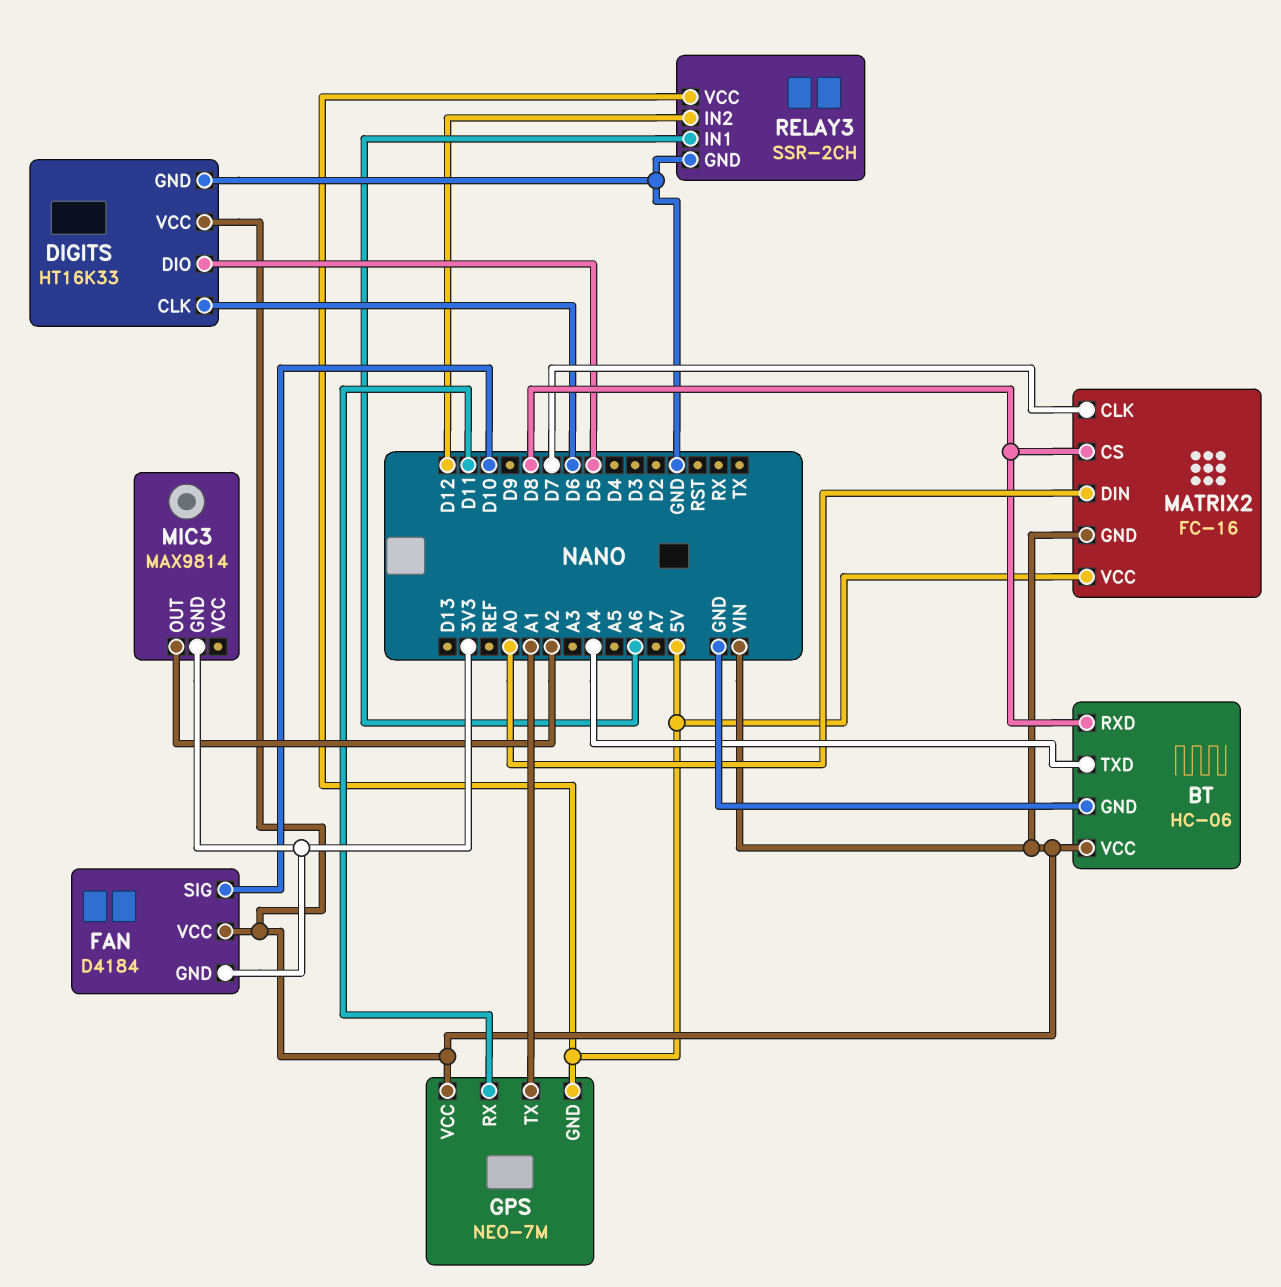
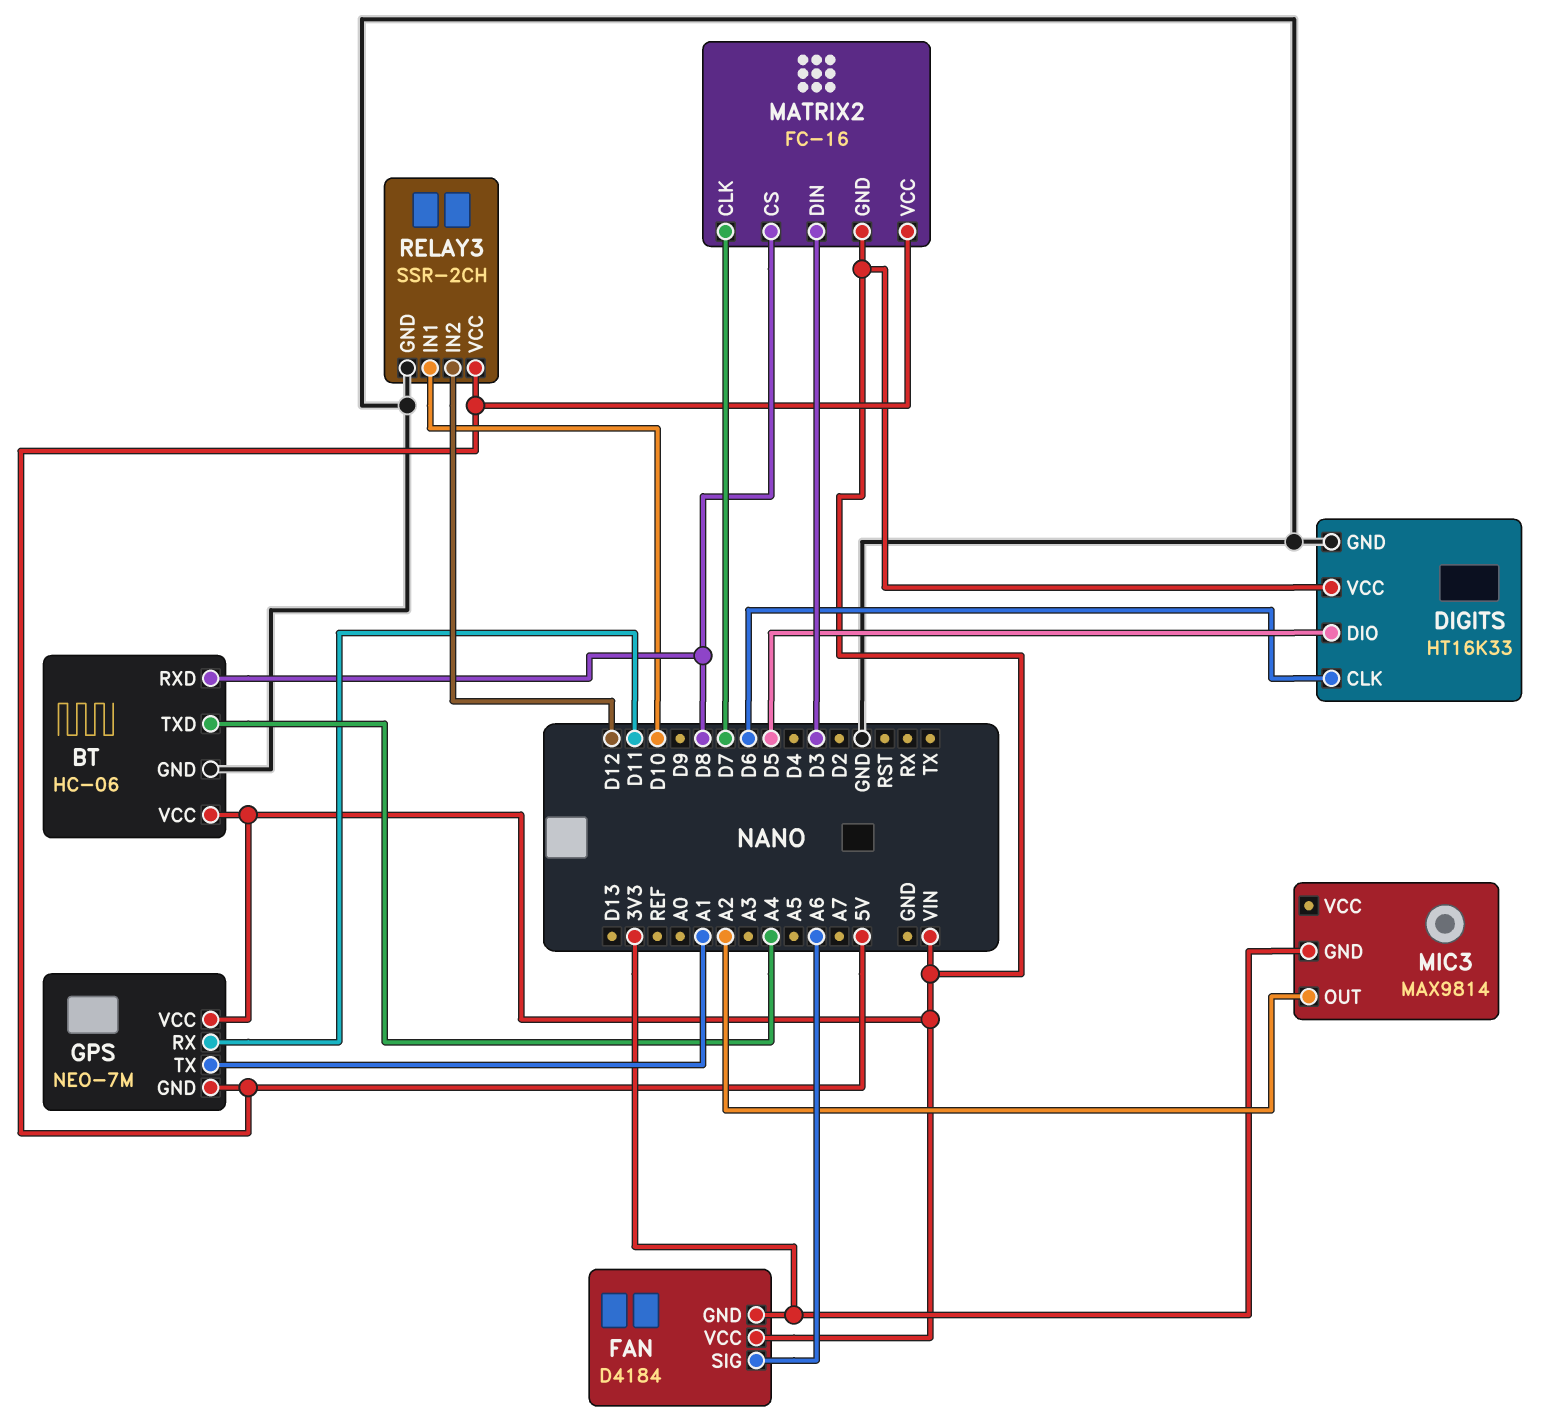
FAN pin SIG: D10 -> A6
MATRIX2 pin DIN: A0 -> D3
RELAY3 pin IN1: A6 -> D10

